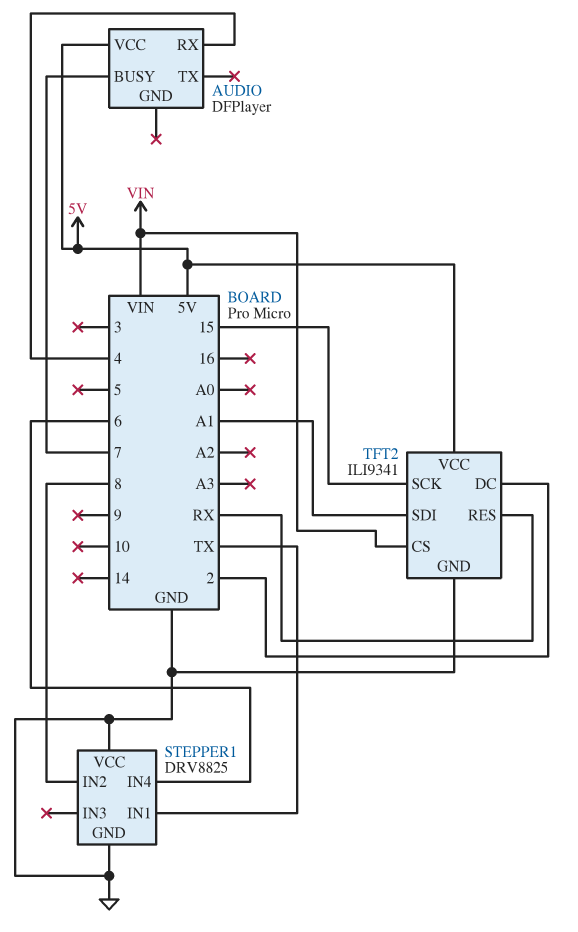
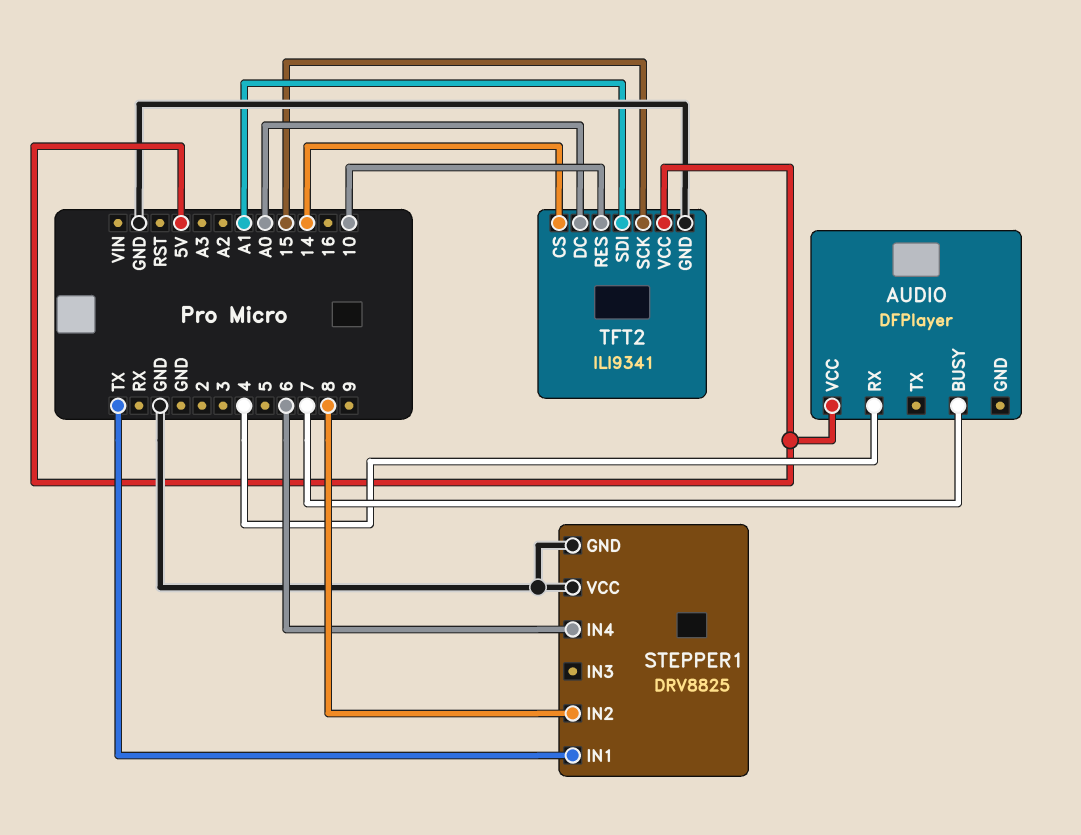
TFT2 pin CS: VIN -> 14
TFT2 pin DC: 2 -> A0
TFT2 pin RES: RX -> 10

